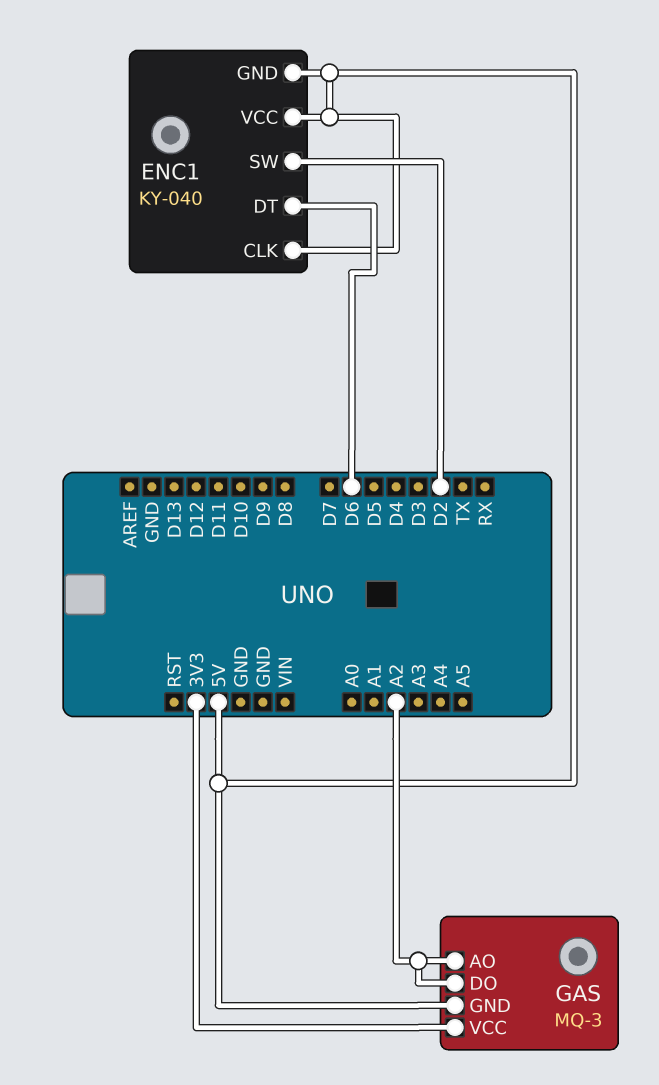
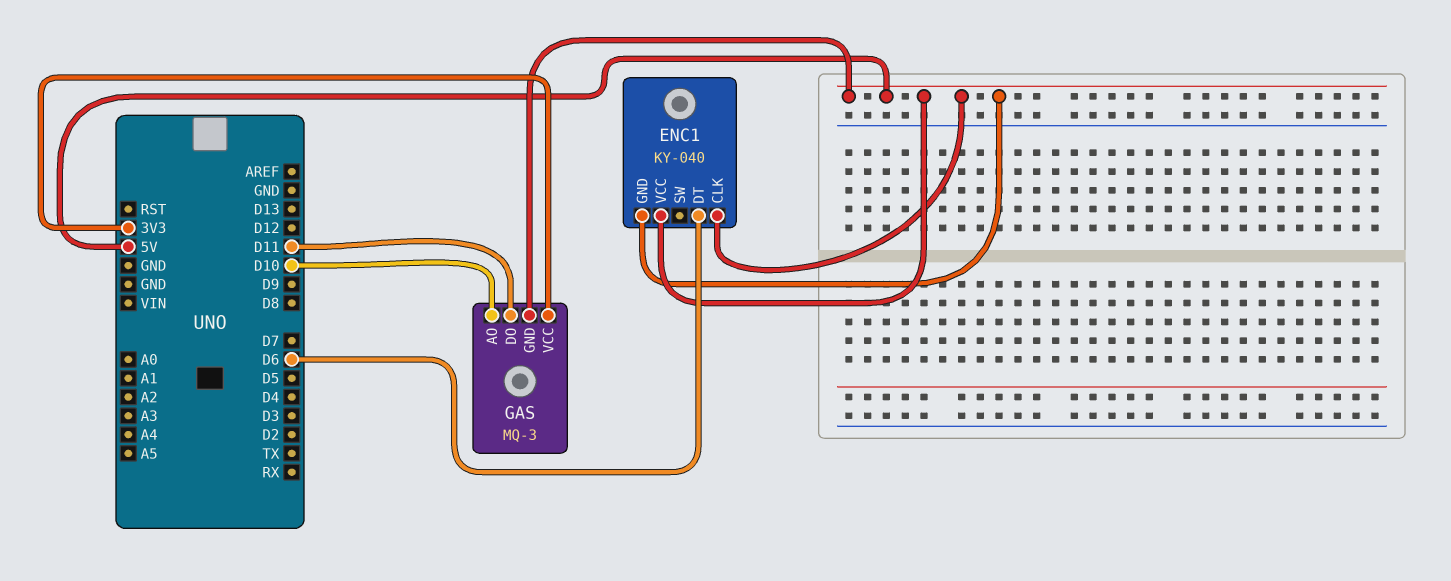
ENC1 pin SW: D2 -> none
GAS pin AO: A2 -> D10
GAS pin DO: A2 -> D11

